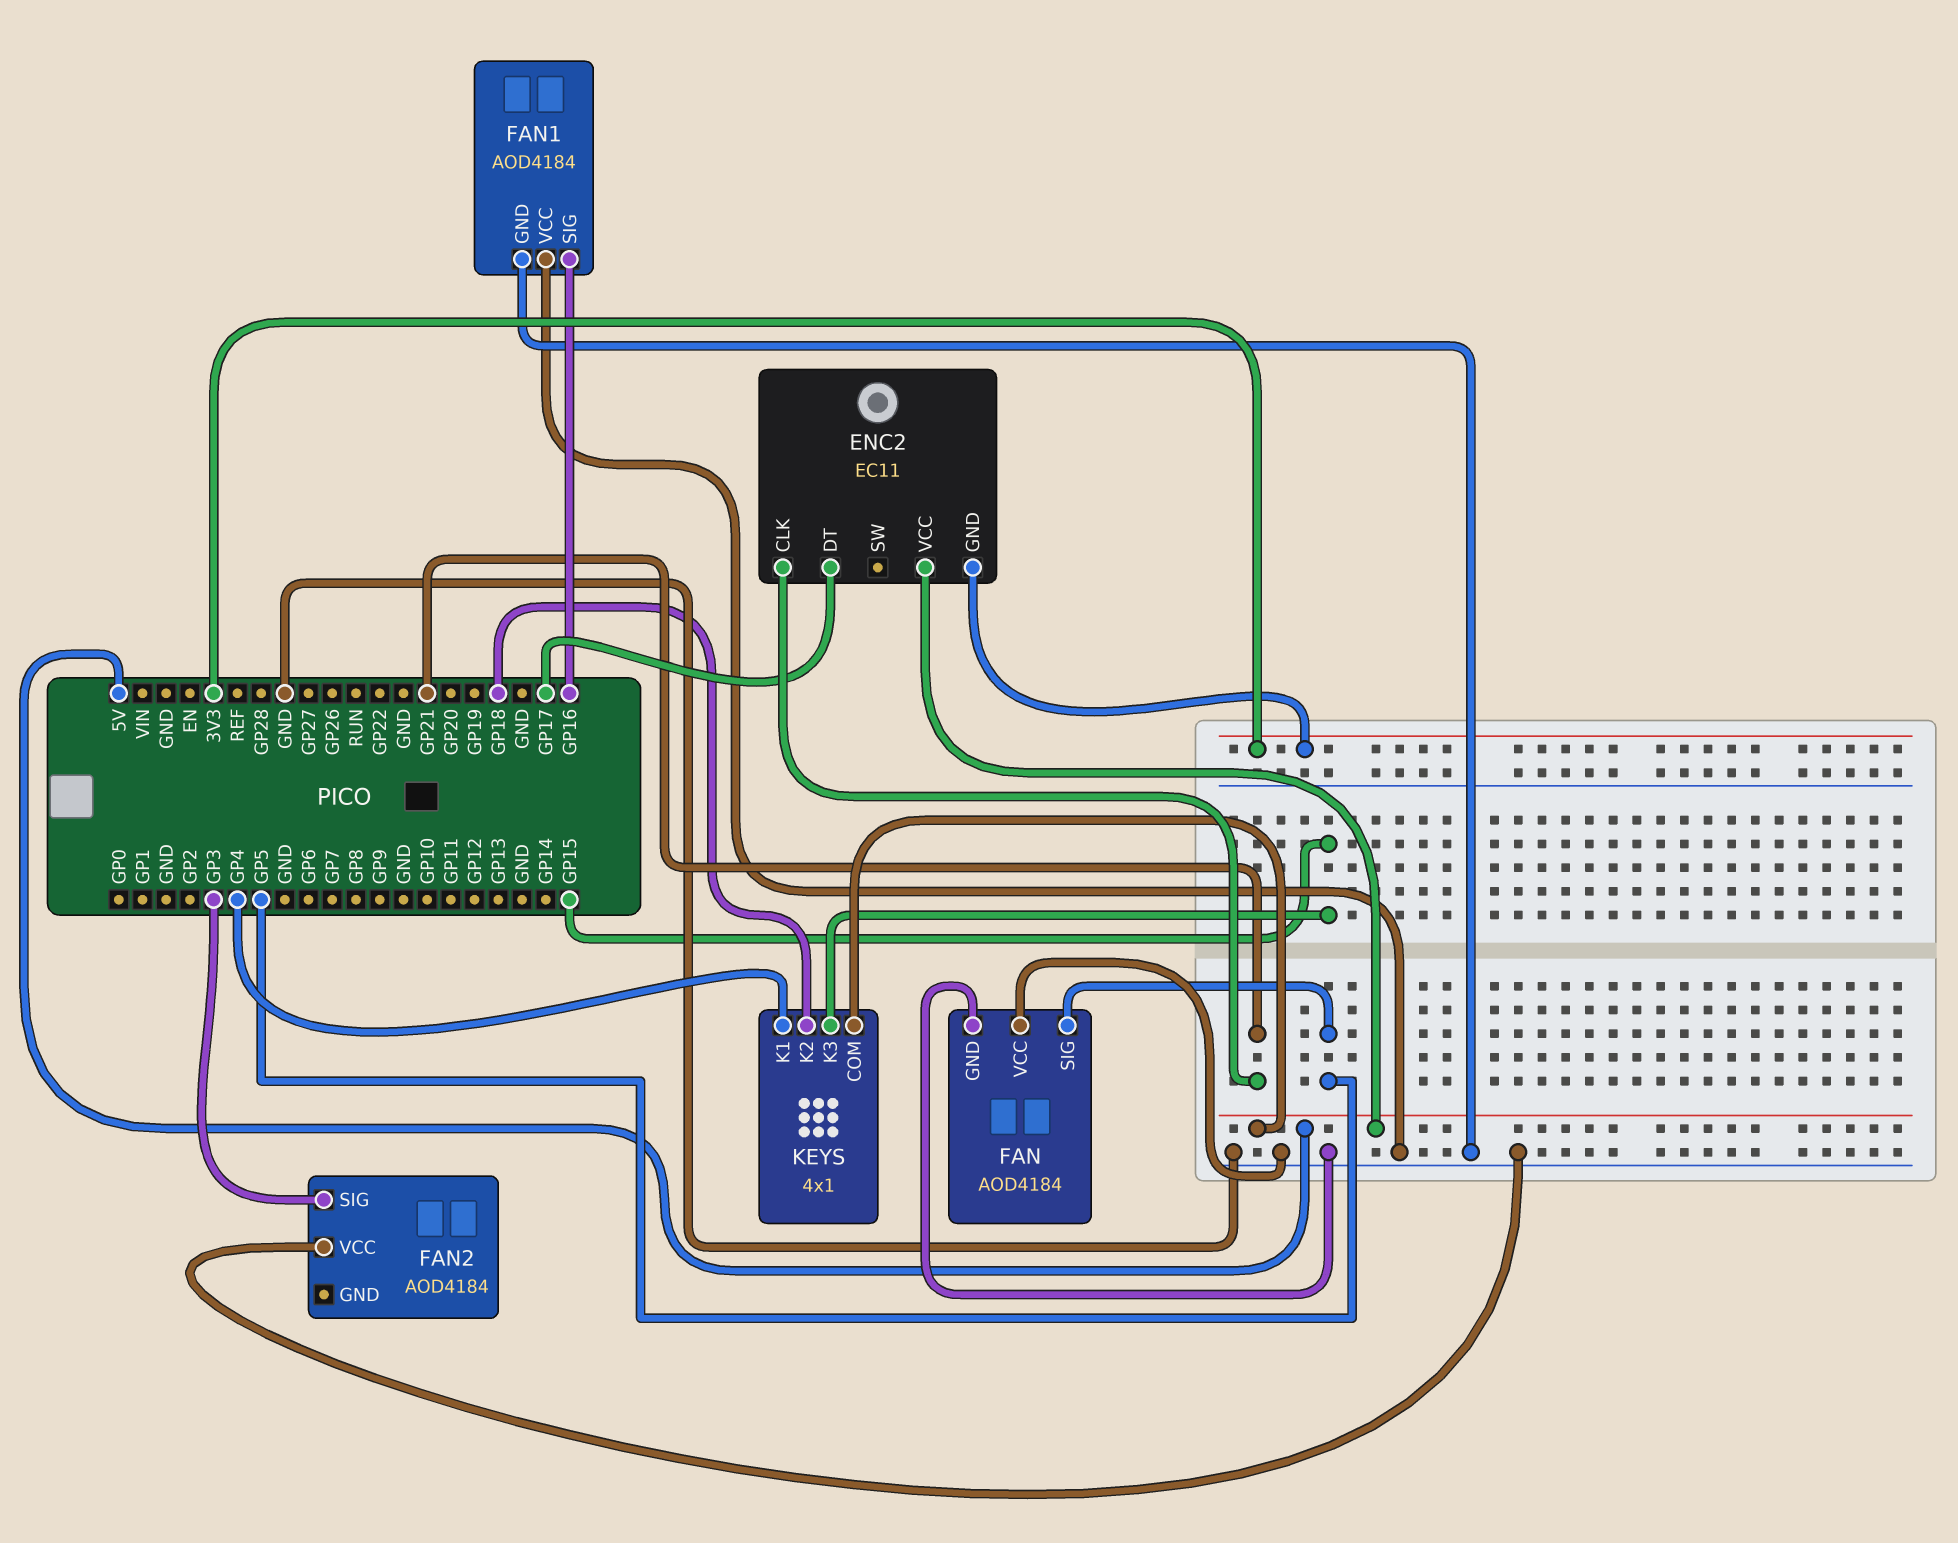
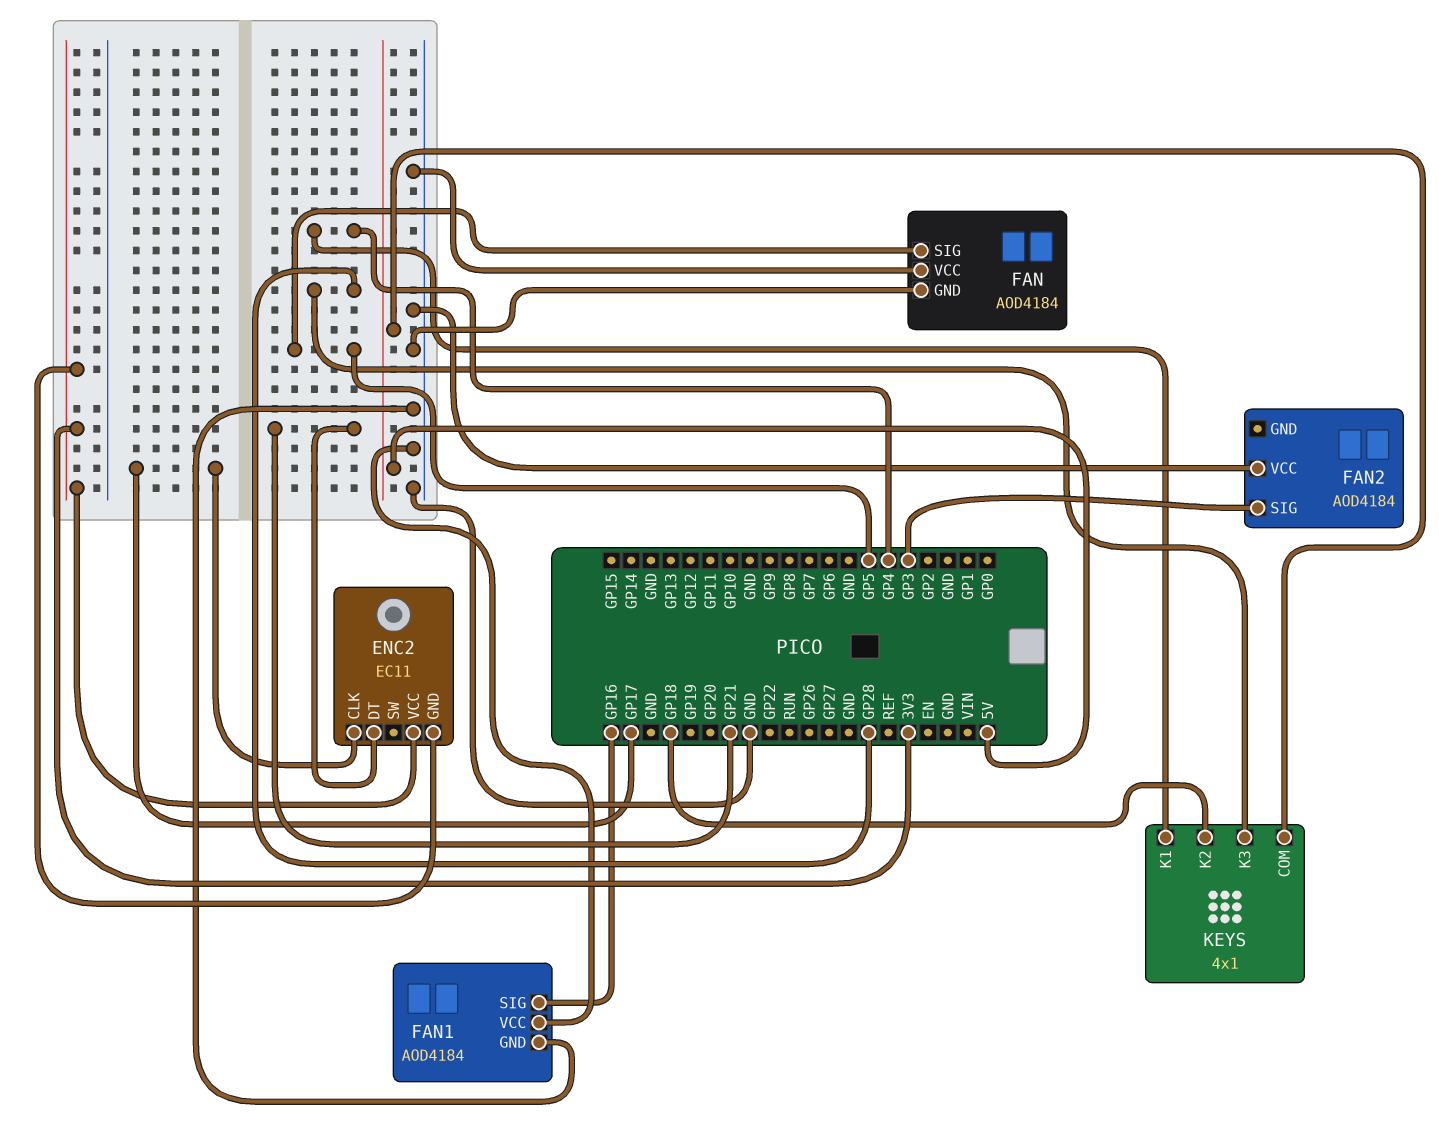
ENC2 pin CLK: GP21 -> GP17
ENC2 pin DT: GP17 -> GP21
ENC2 pin VCC: 5V -> 3V3
KEYS pin K3: GP15 -> GP28

